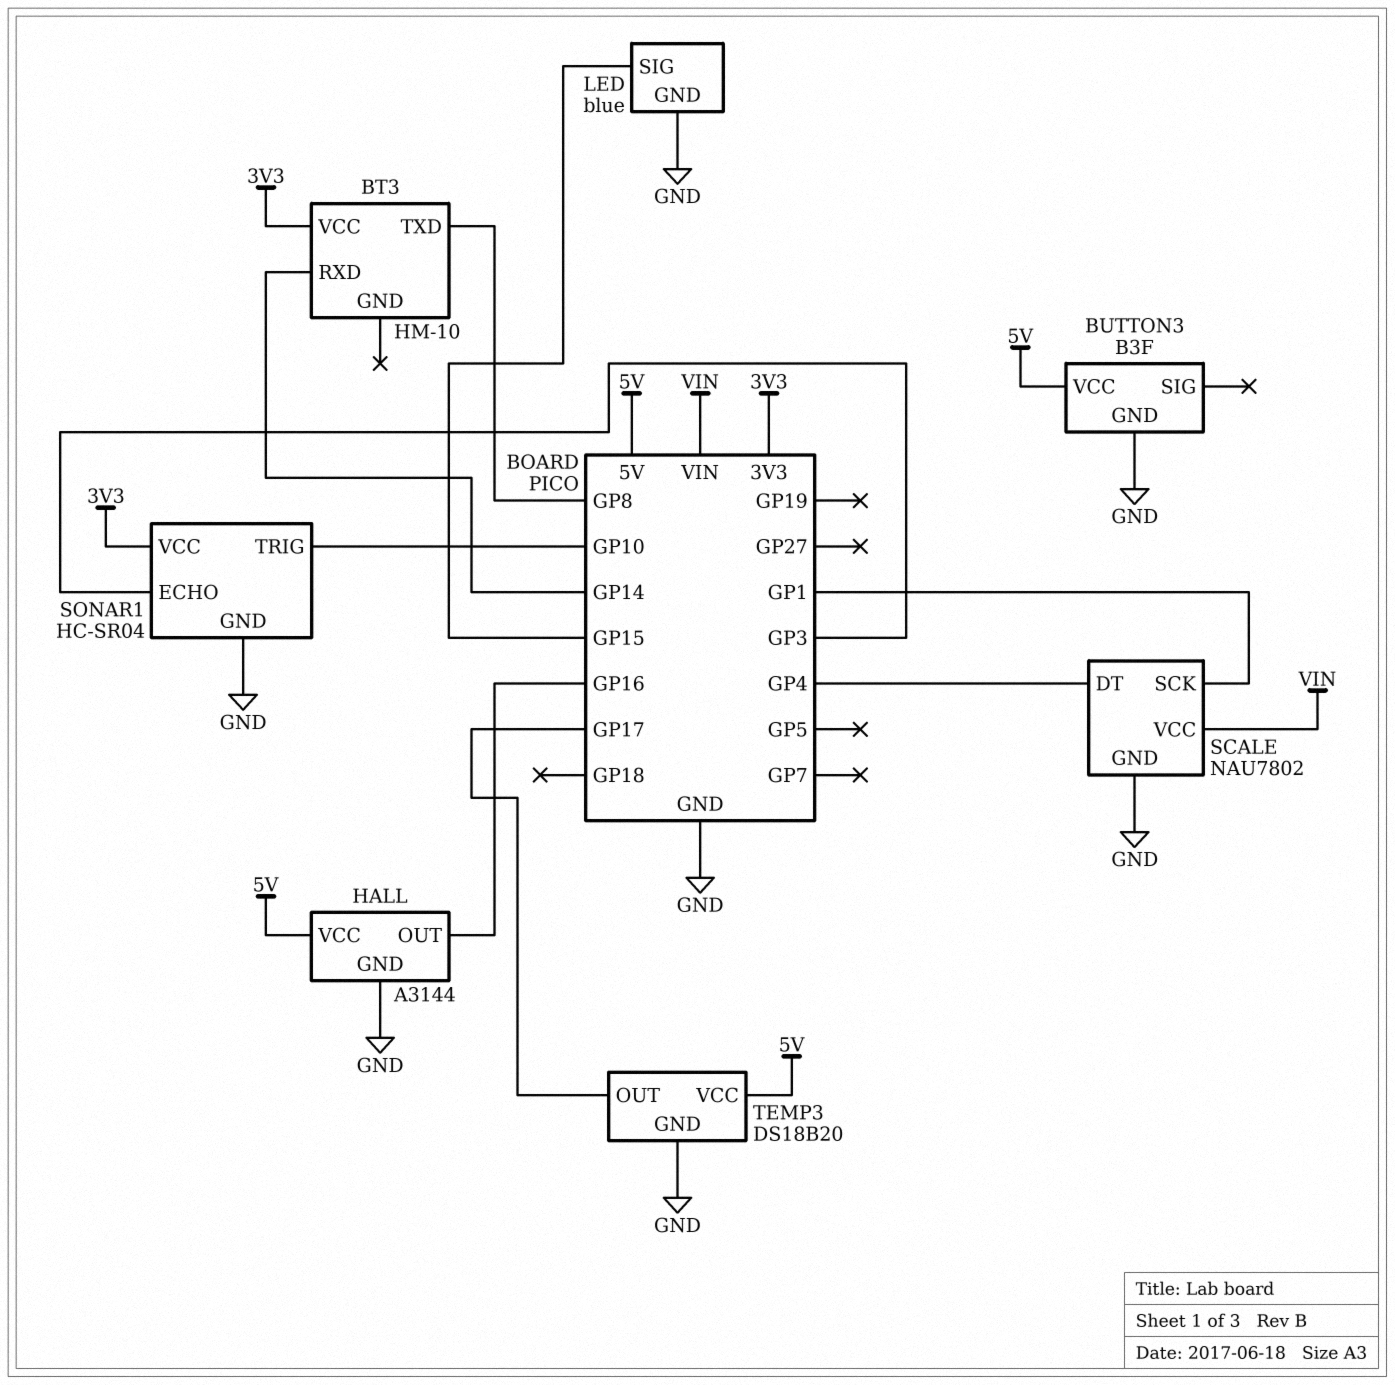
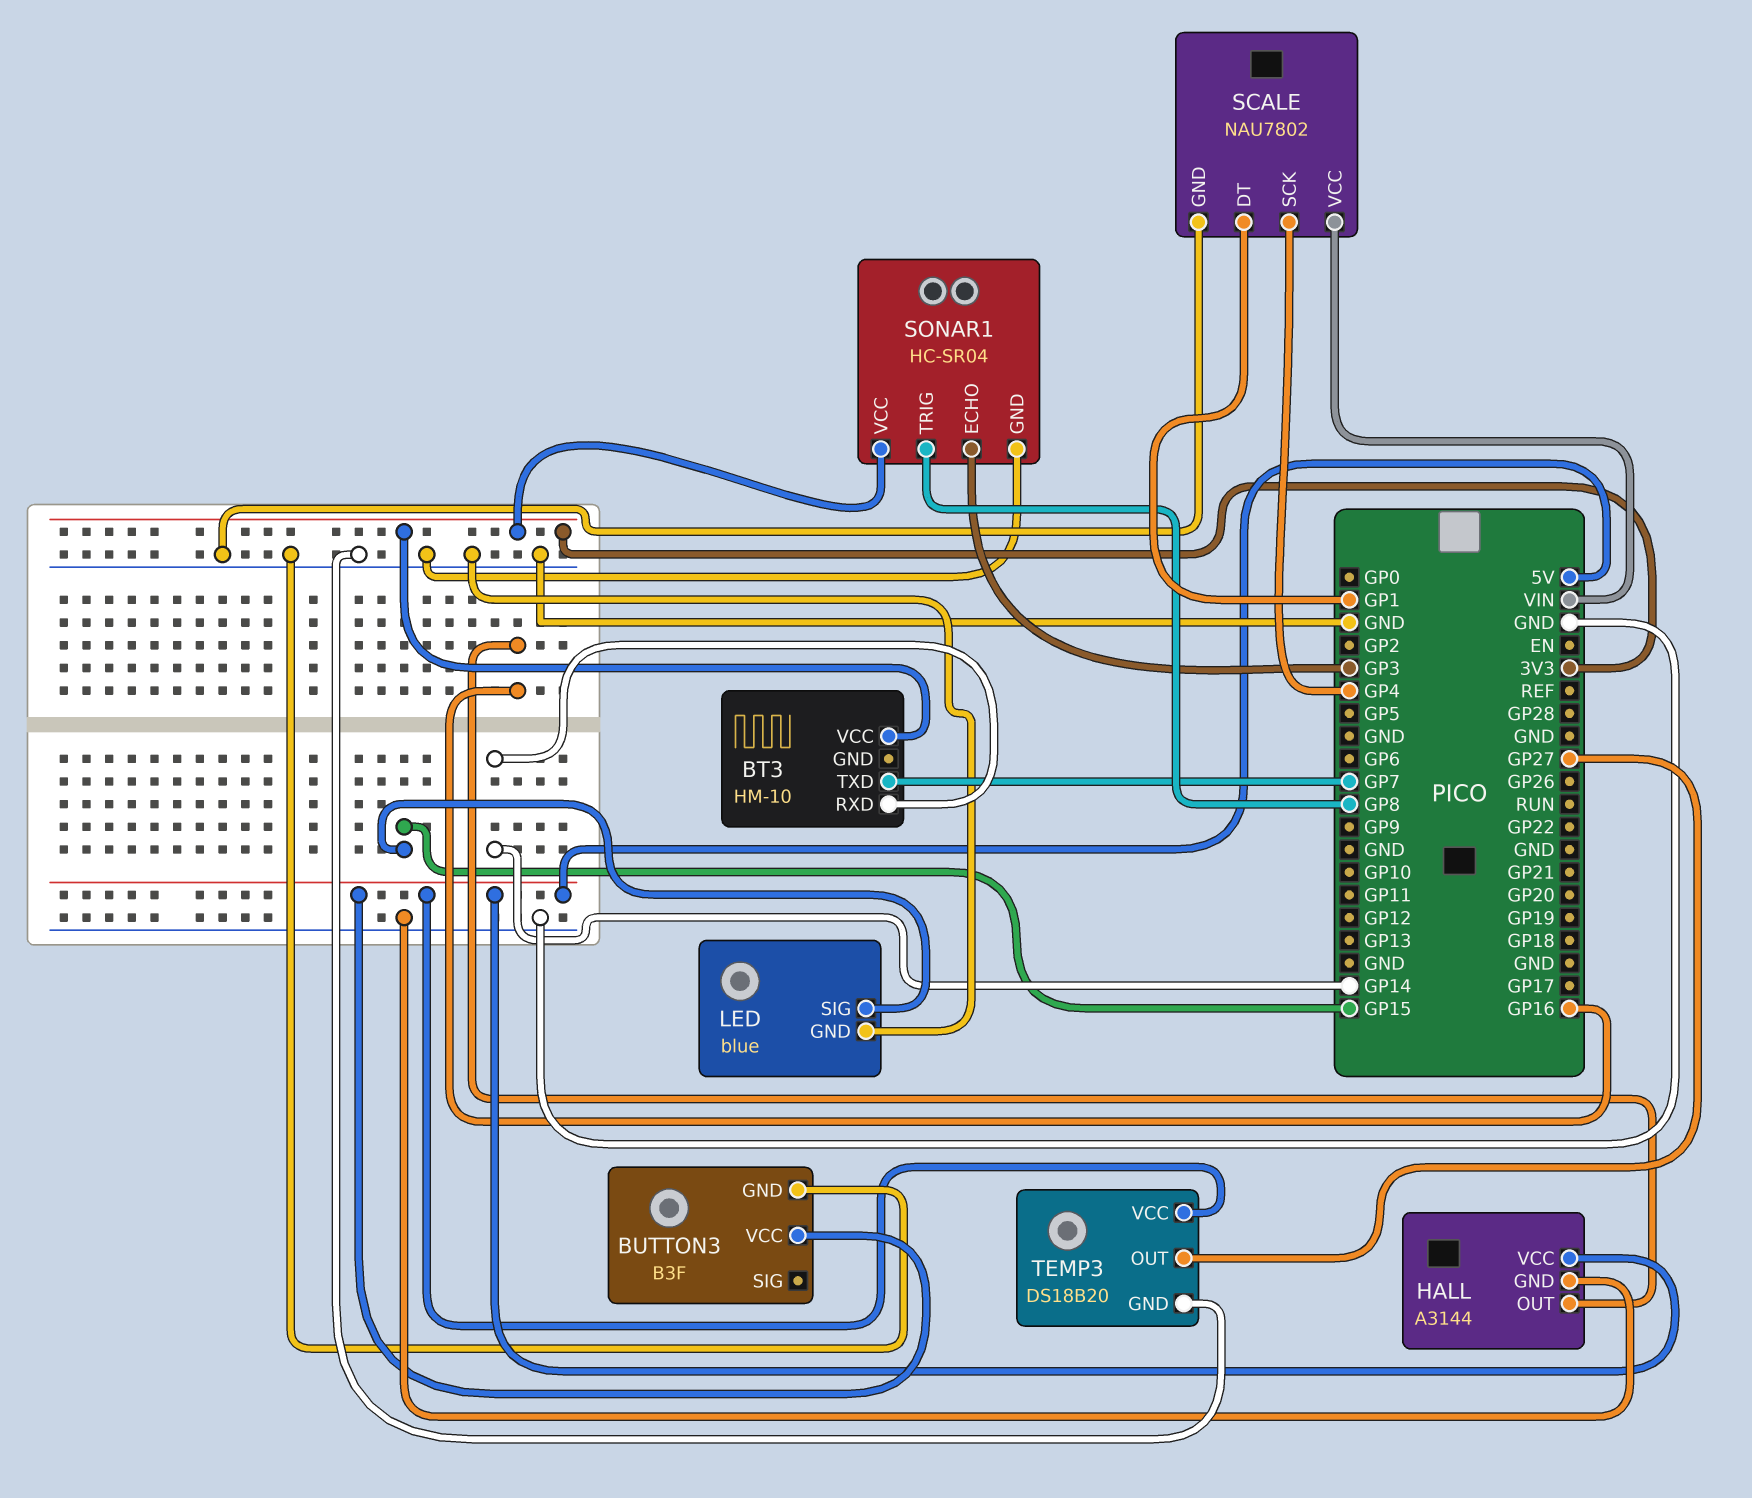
BT3 pin TXD: GP8 -> GP7
SCALE pin DT: GP4 -> GP1
SCALE pin SCK: GP1 -> GP4
SONAR1 pin TRIG: GP10 -> GP8
TEMP3 pin OUT: GP17 -> GP27

